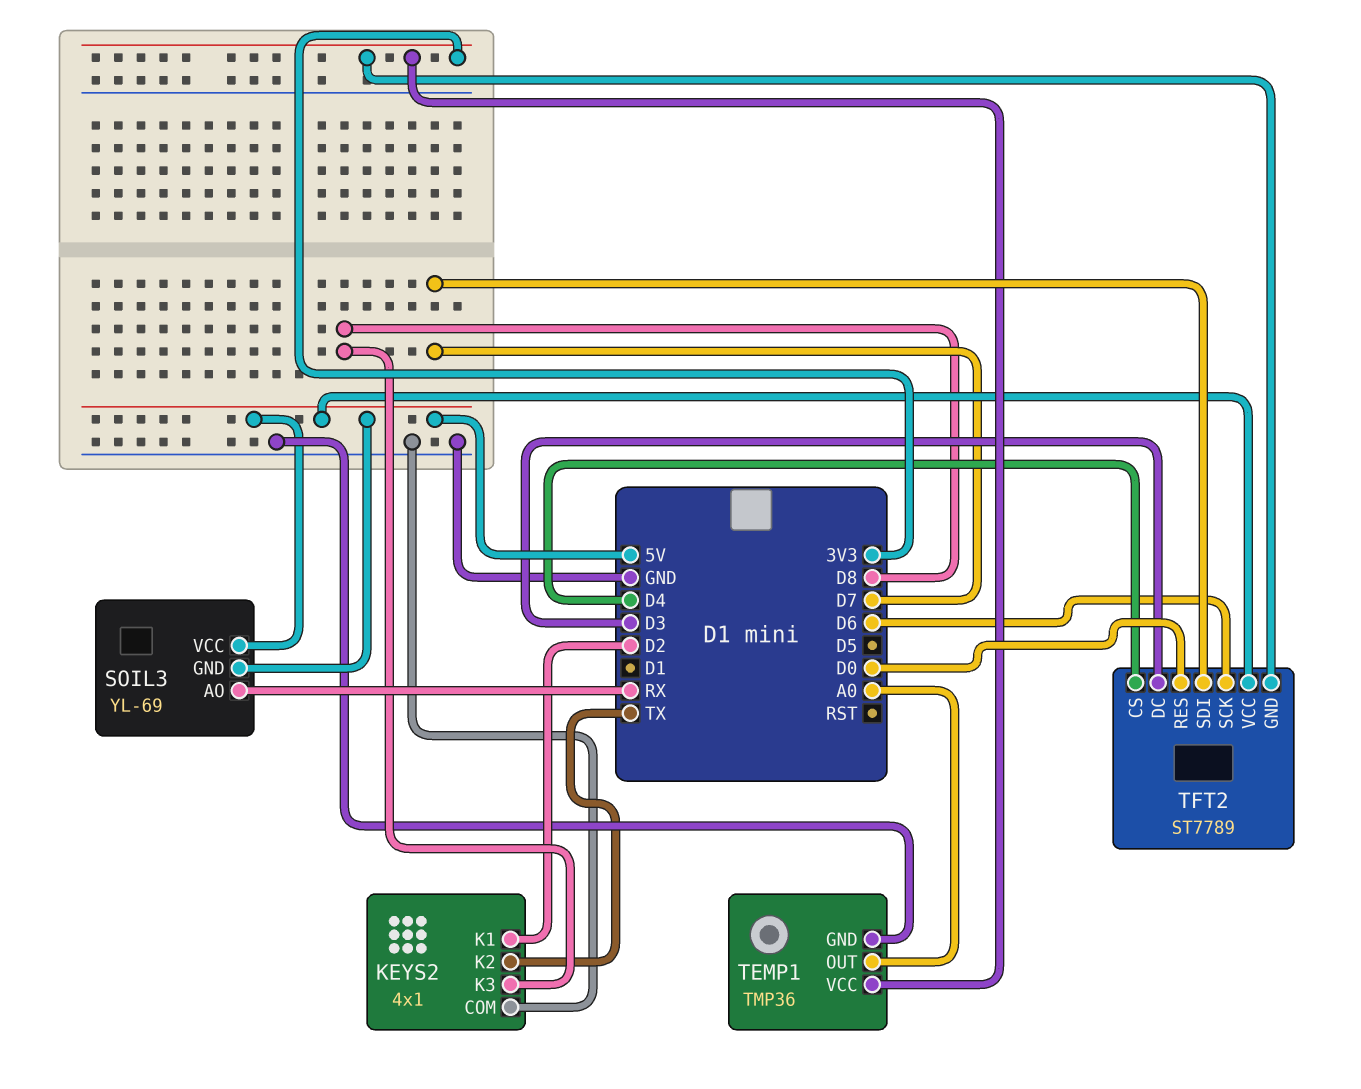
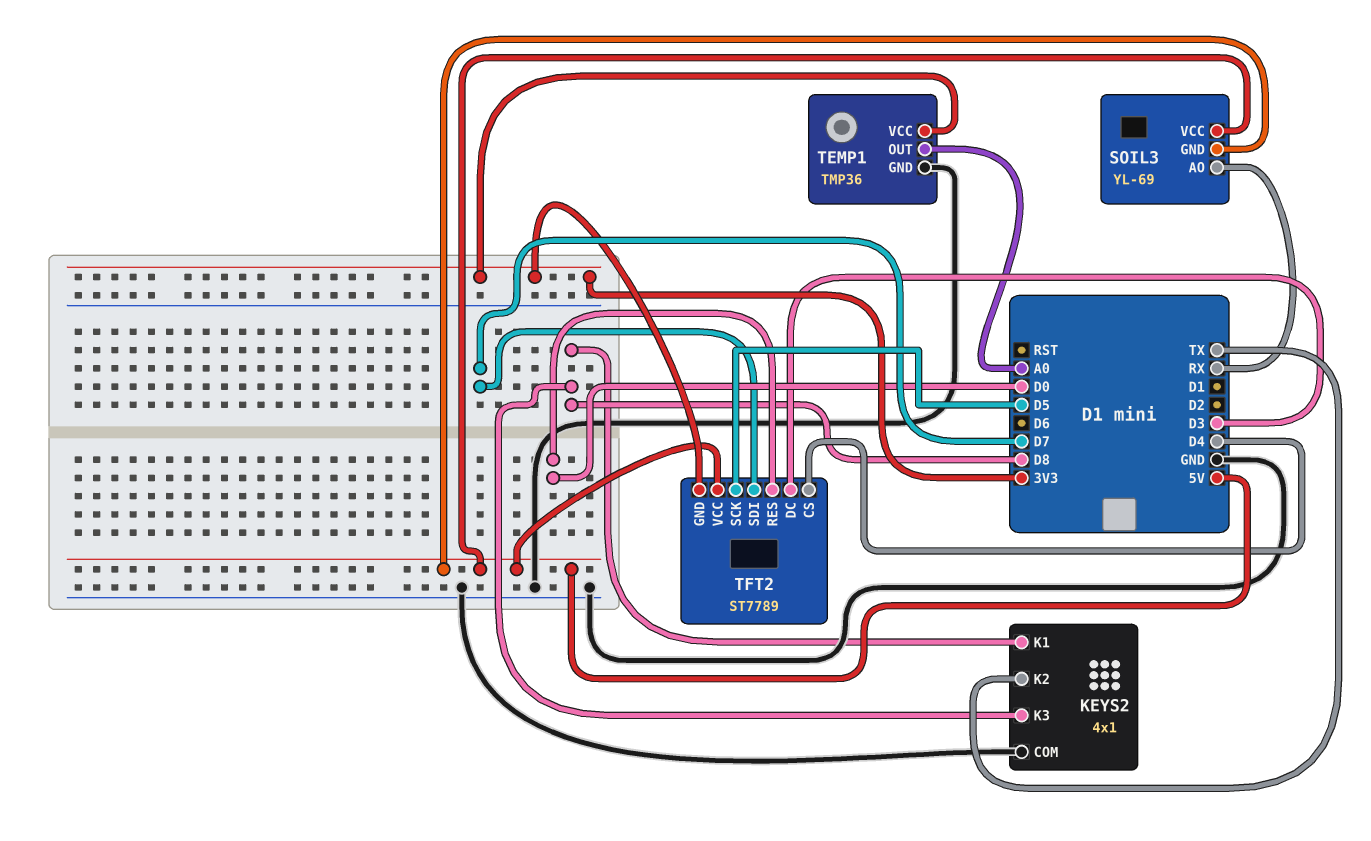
KEYS2 pin K1: D2 -> D8
TFT2 pin SCK: D6 -> D5

